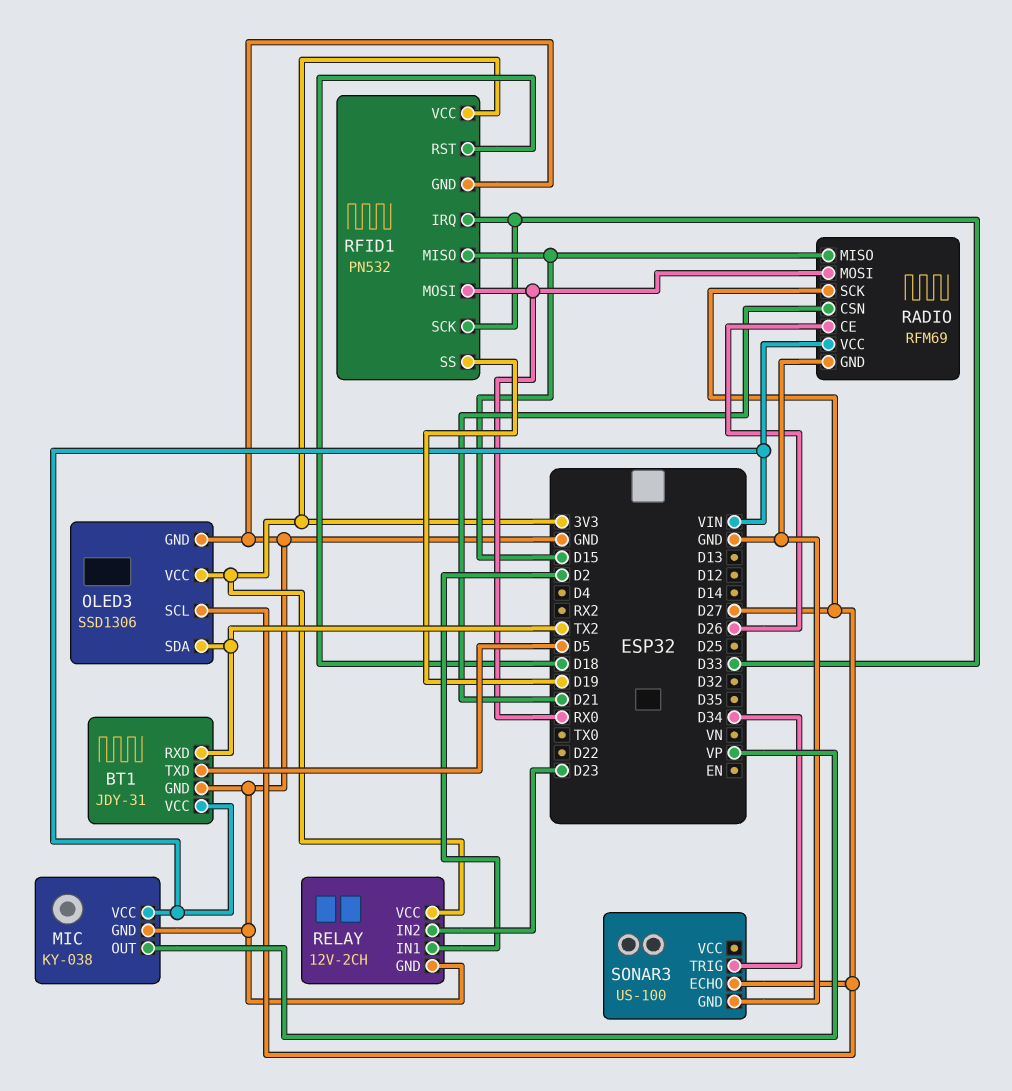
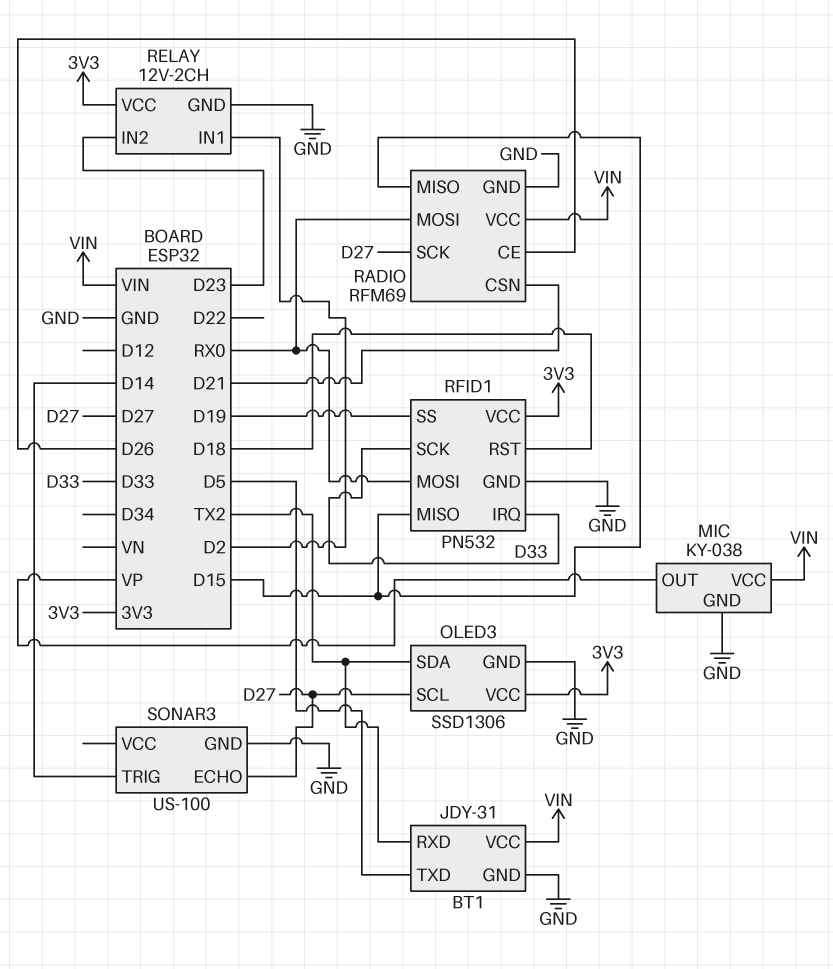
SONAR3 pin TRIG: D34 -> D14

